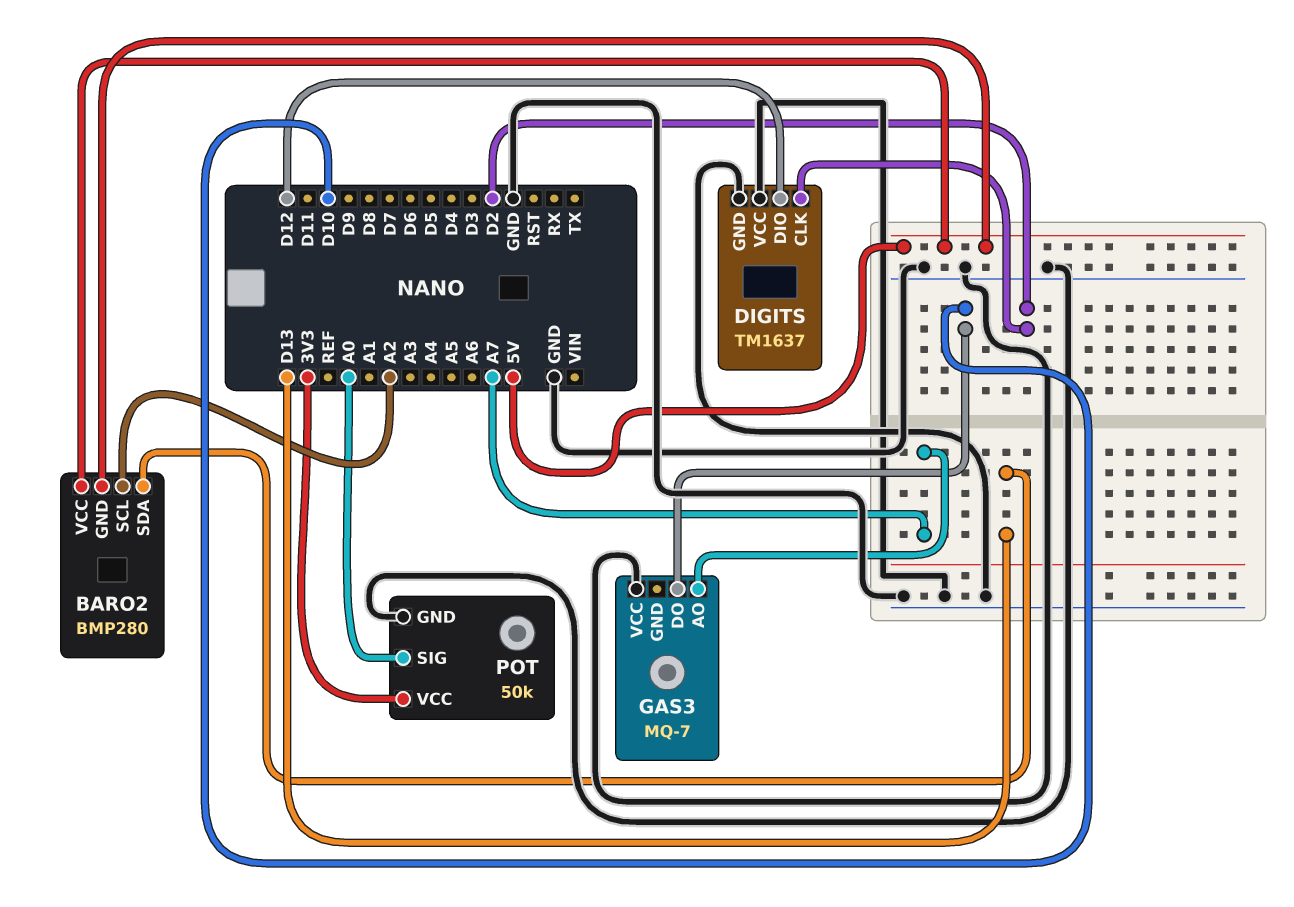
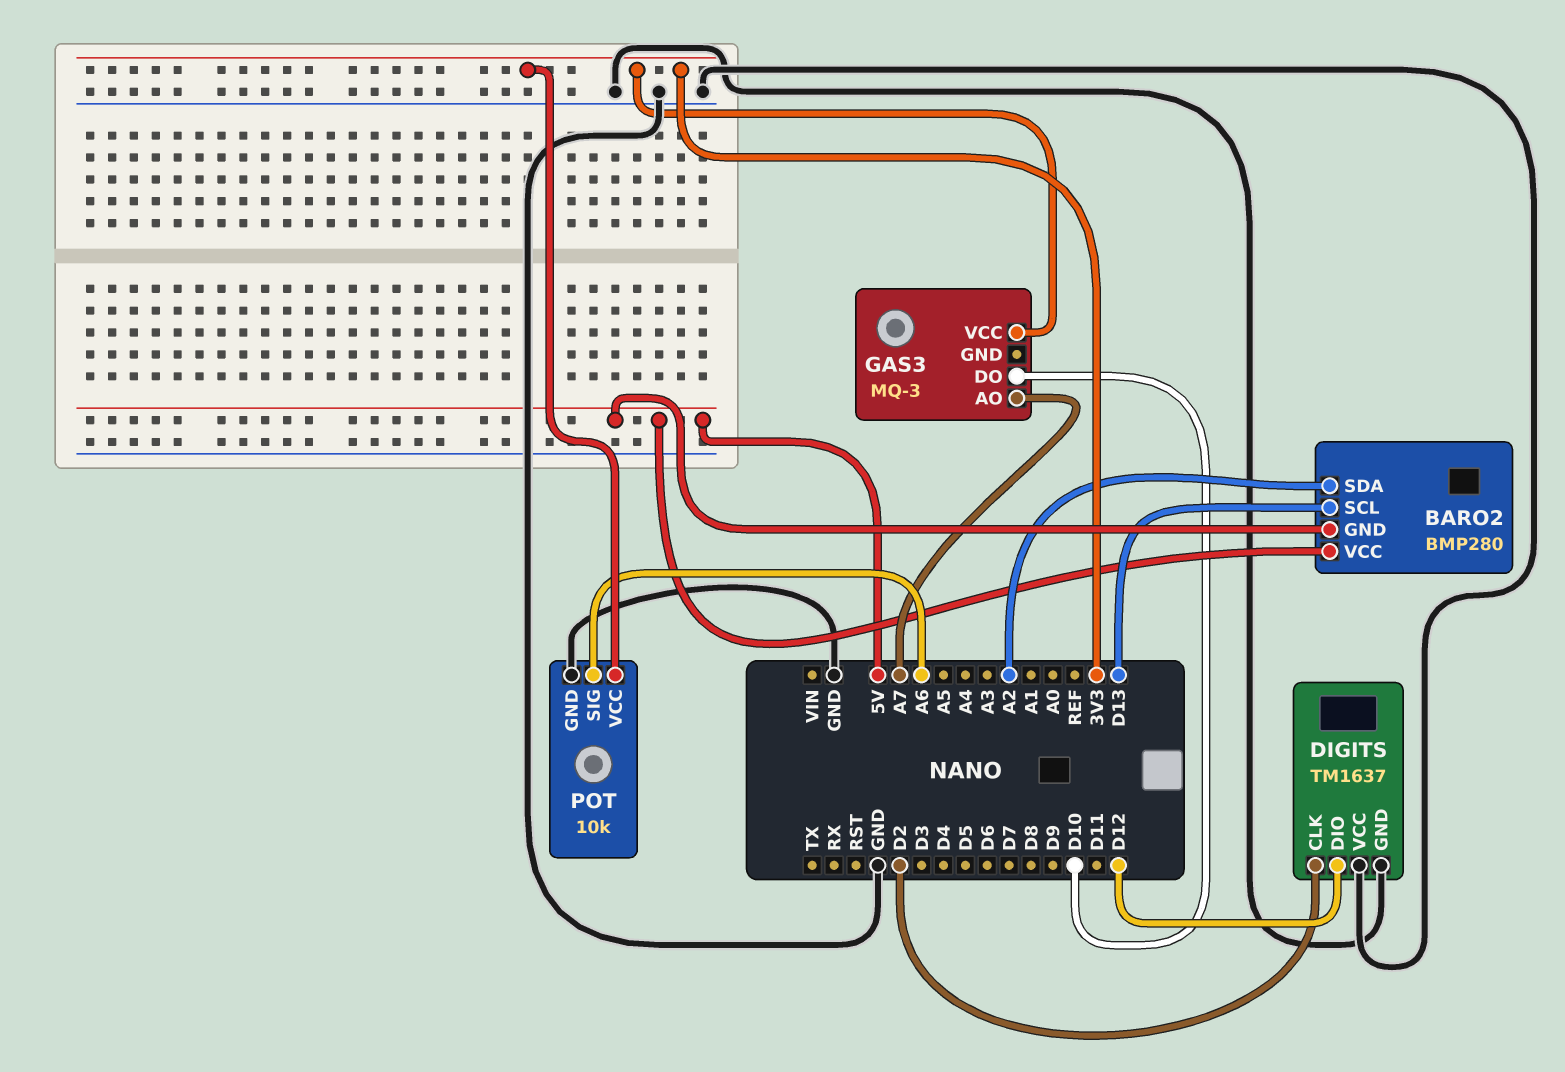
BARO2 pin SCL: A2 -> D13
BARO2 pin SDA: D13 -> A2
GAS3: MQ-7 -> MQ-3
GAS3 pin VCC: GND -> 3V3
POT: 50k -> 10k
POT pin SIG: A0 -> A6

